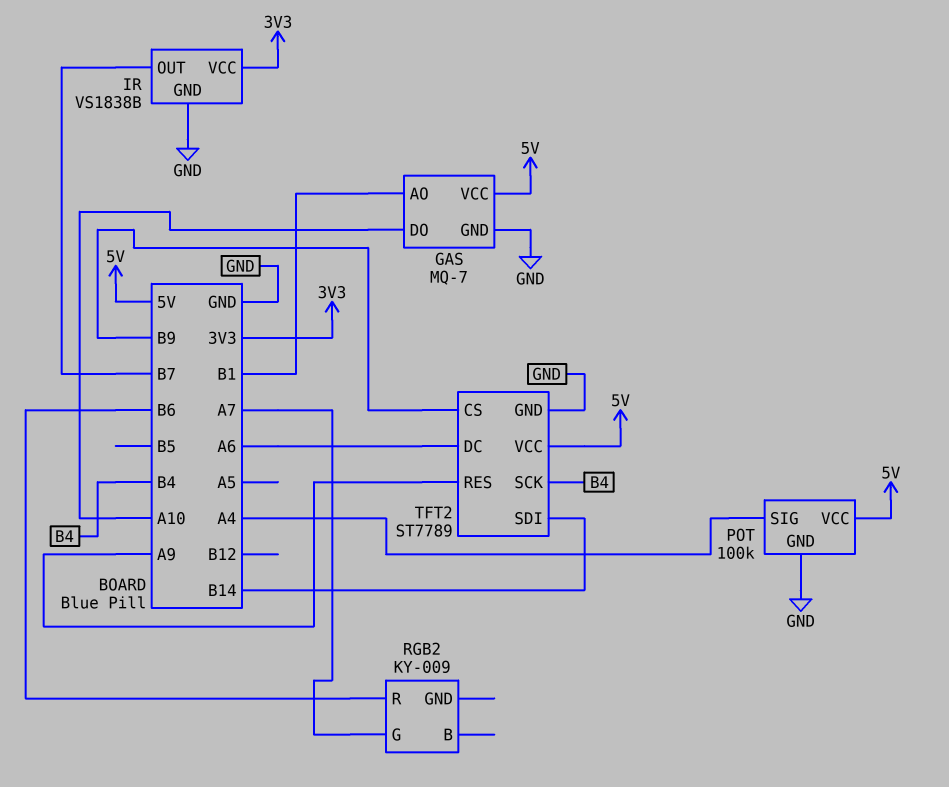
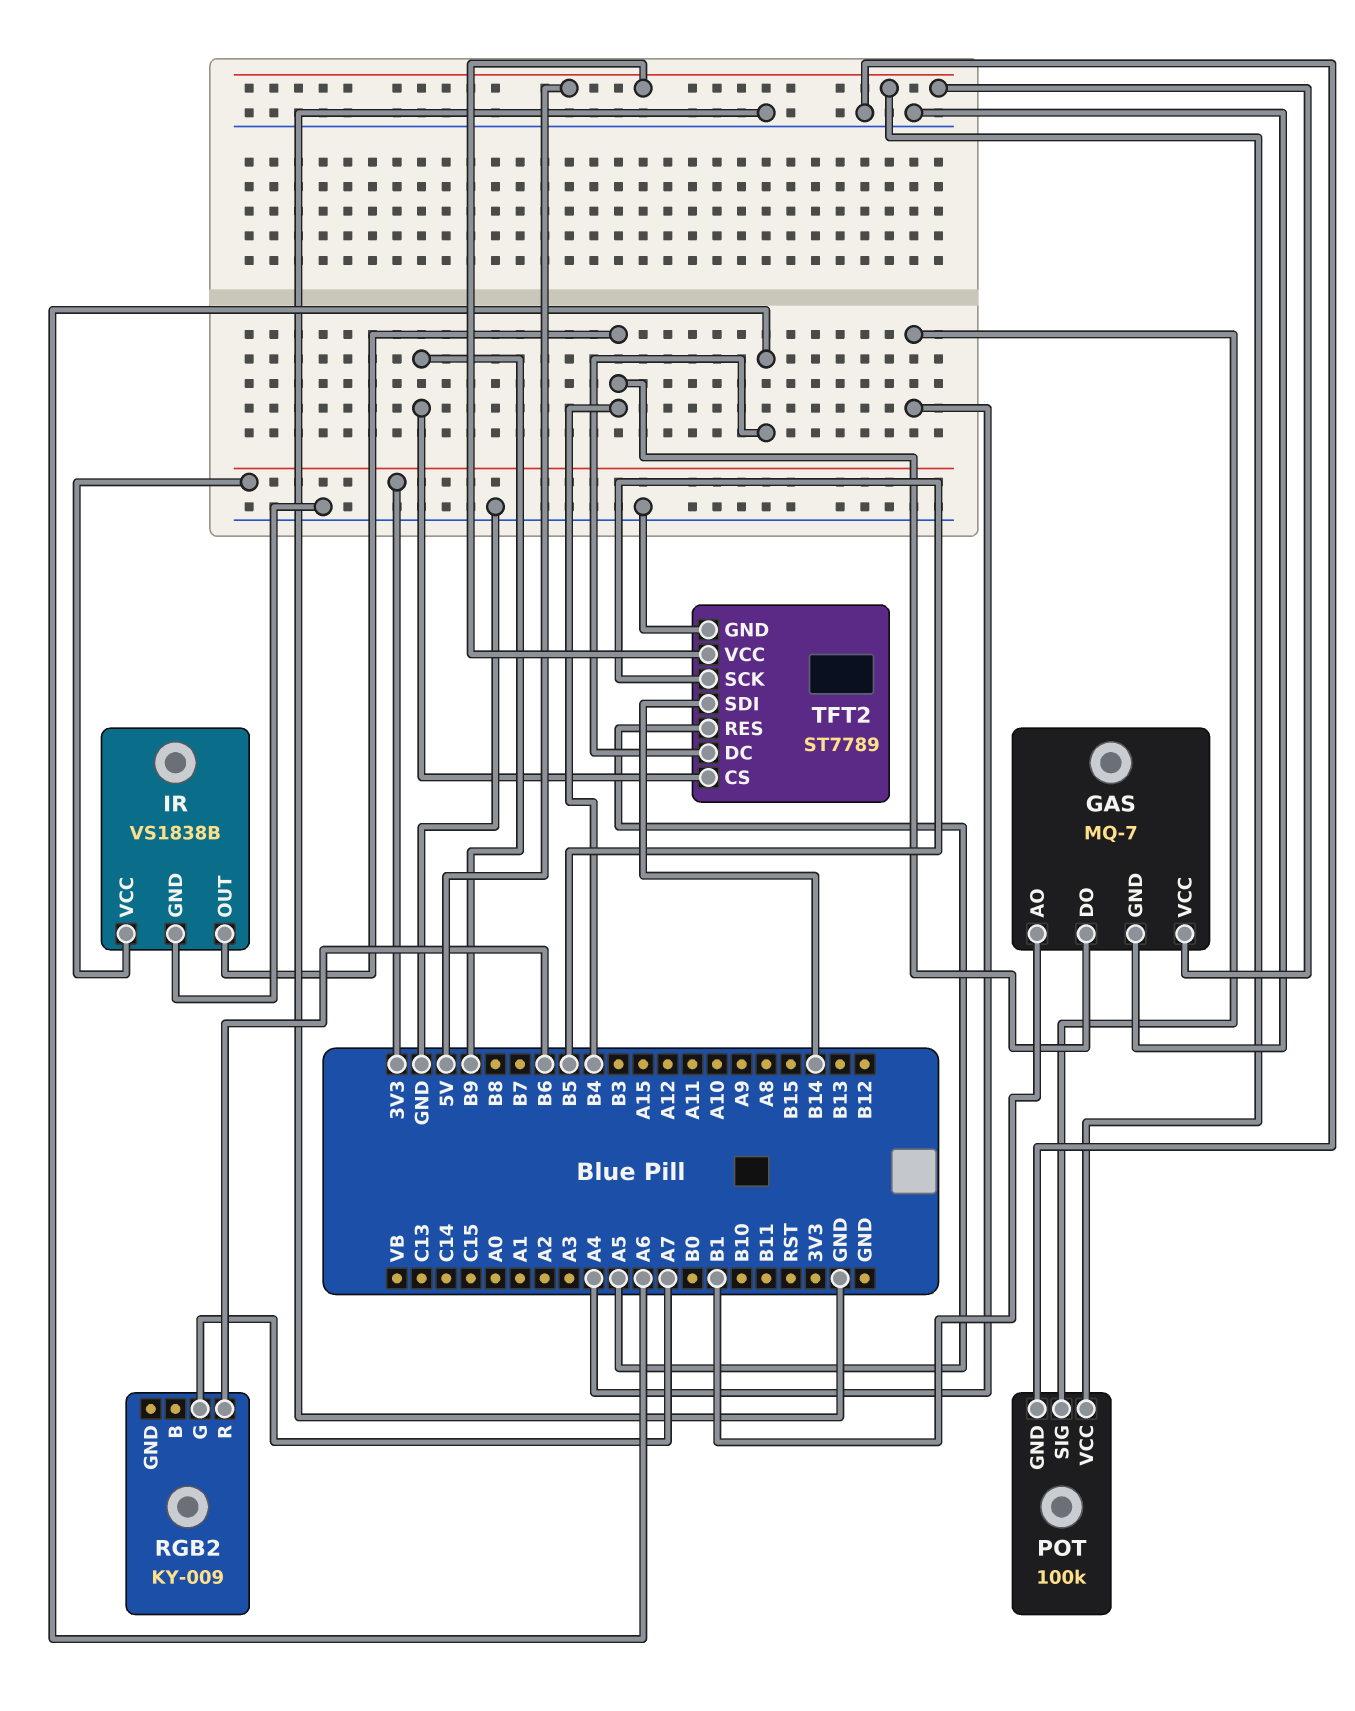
GAS pin DO: A10 -> B4
IR pin OUT: B7 -> B4
TFT2 pin RES: A9 -> A5
TFT2 pin SCK: B4 -> B5

